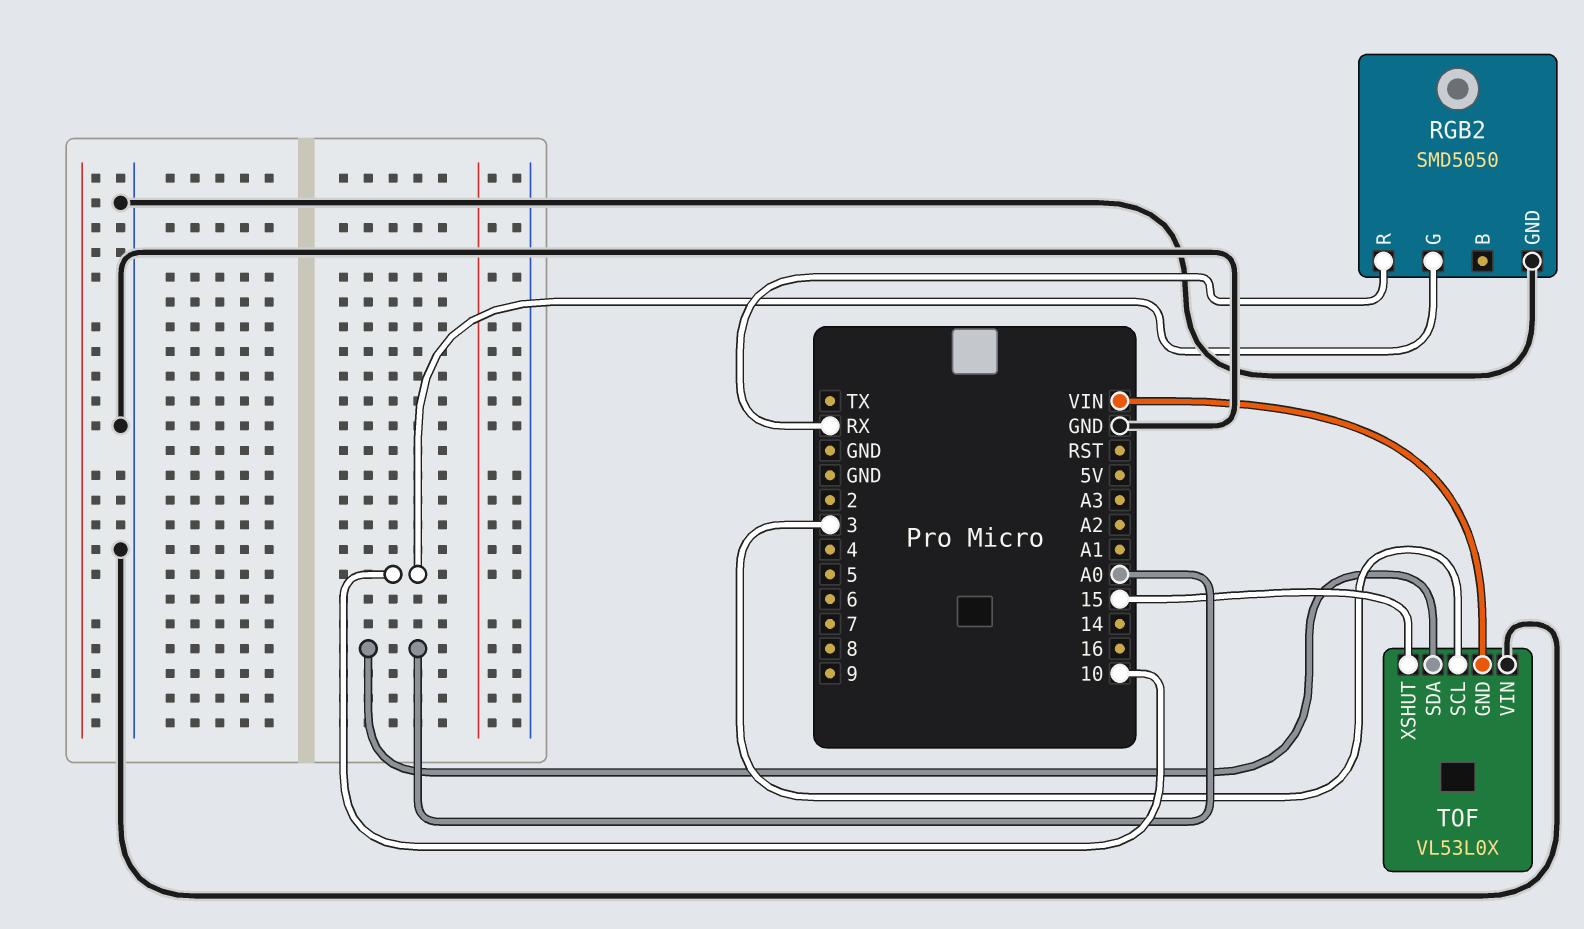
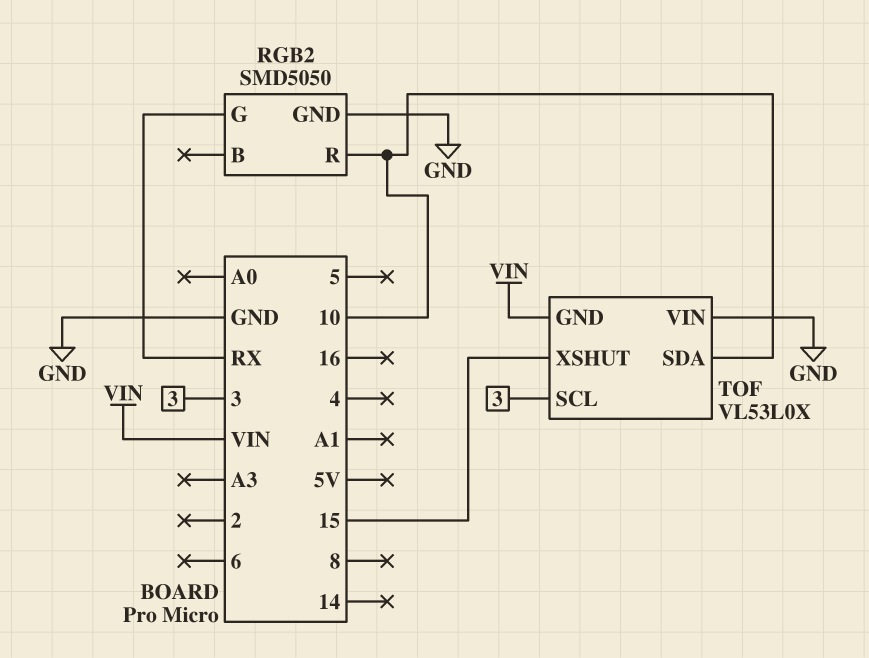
RGB2 pin G: 10 -> RX
RGB2 pin R: RX -> 10
TOF pin SDA: A0 -> 10

